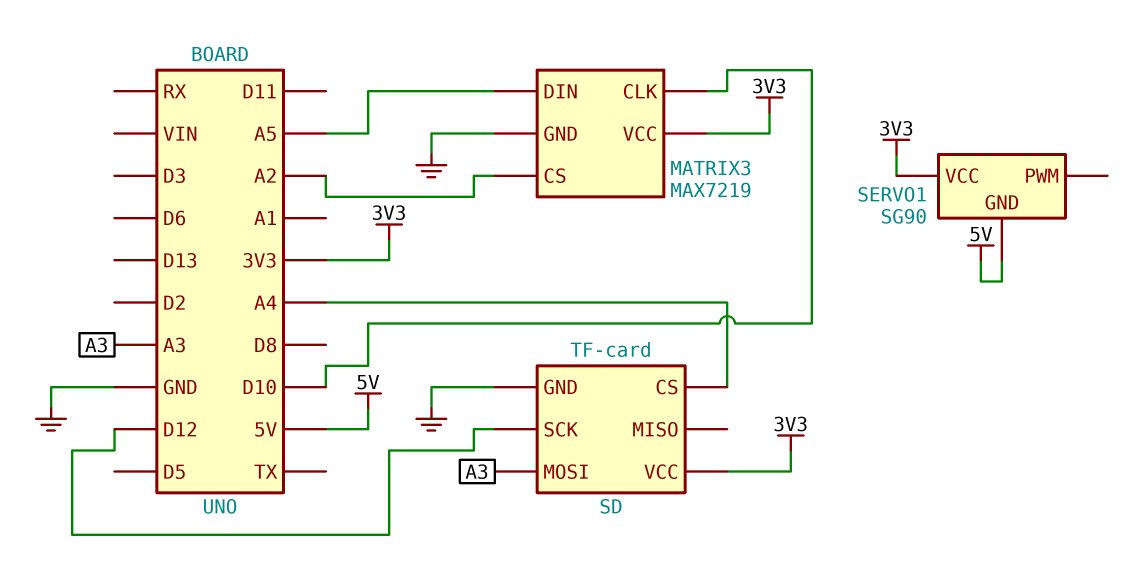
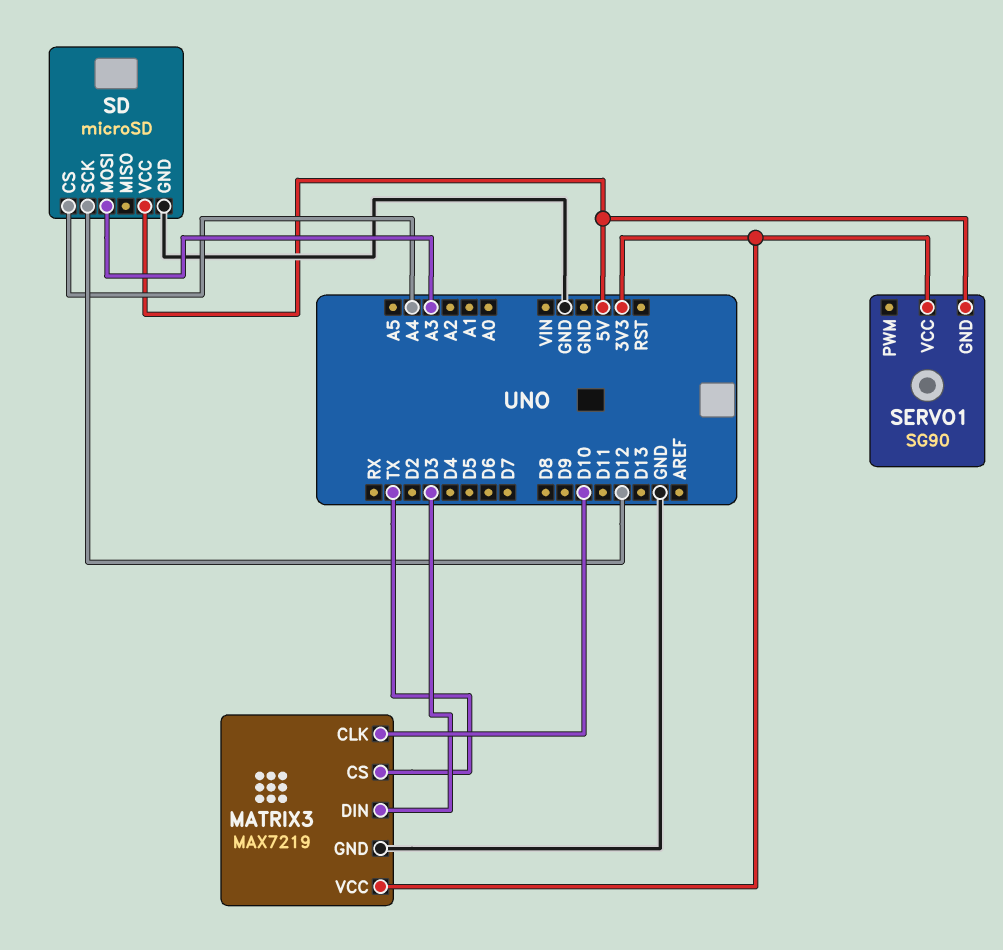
MATRIX3 pin CS: A2 -> TX
MATRIX3 pin DIN: A5 -> D3
SD: TF-card -> microSD
SD pin VCC: 3V3 -> 5V

